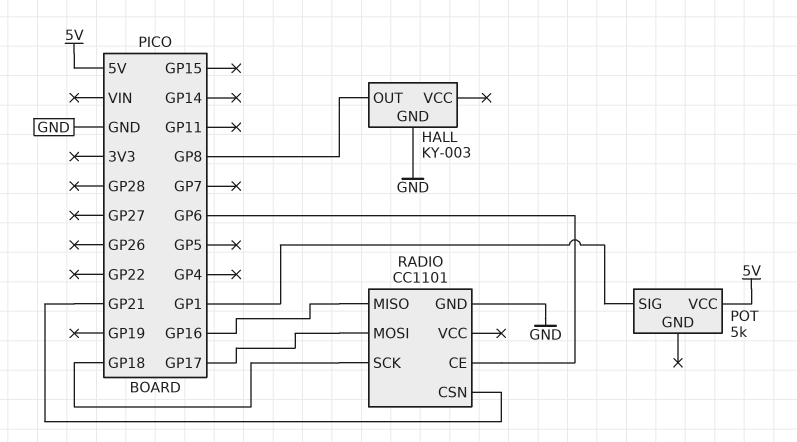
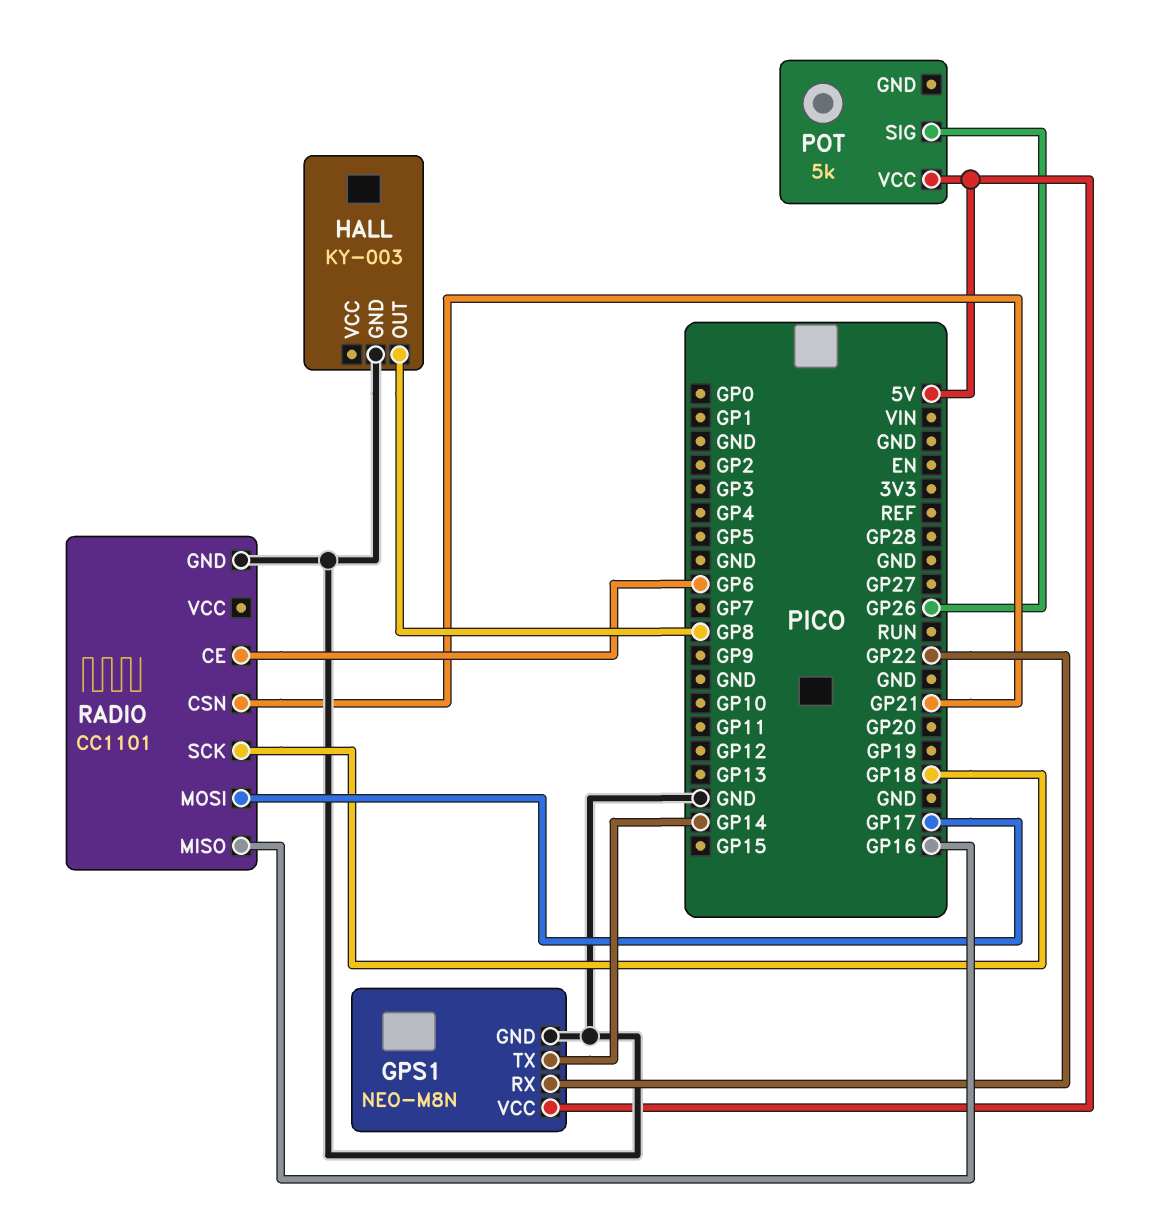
GPS1: none -> NEO-M8N
GPS1 pin GND: none -> GND
GPS1 pin RX: none -> GP22
GPS1 pin TX: none -> GP14
GPS1 pin VCC: none -> 5V
POT pin SIG: GP1 -> GP26

